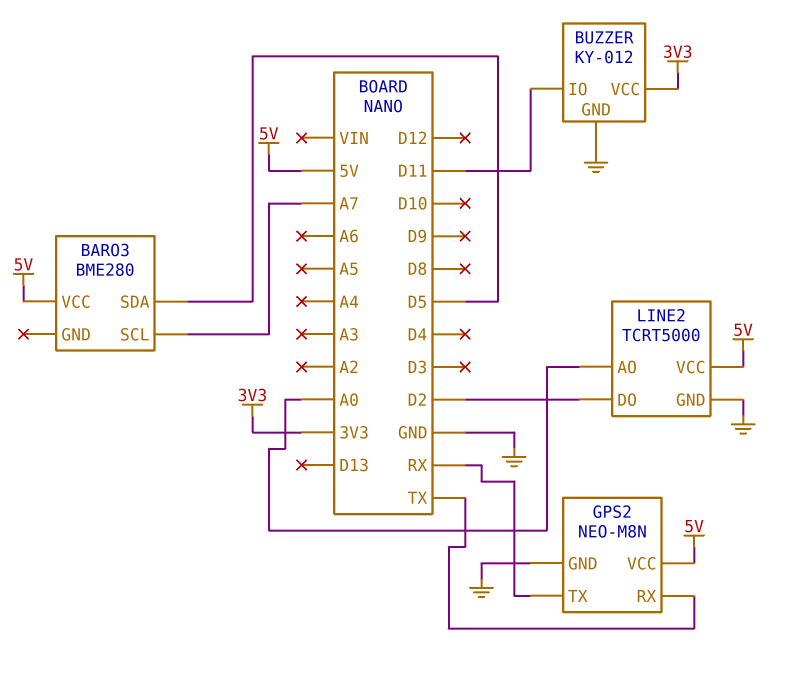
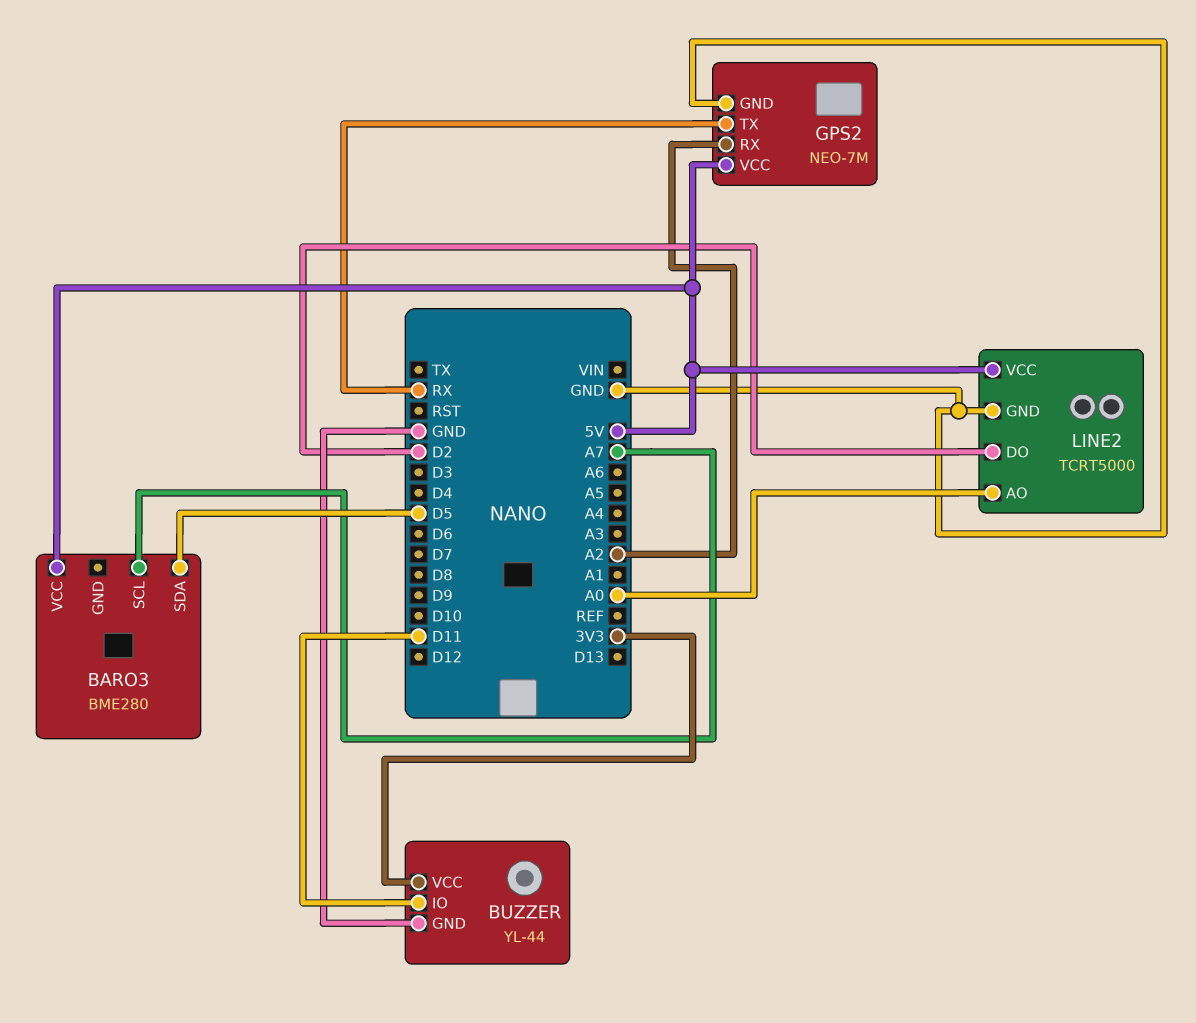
BUZZER: KY-012 -> YL-44
GPS2: NEO-M8N -> NEO-7M
GPS2 pin RX: TX -> A2

